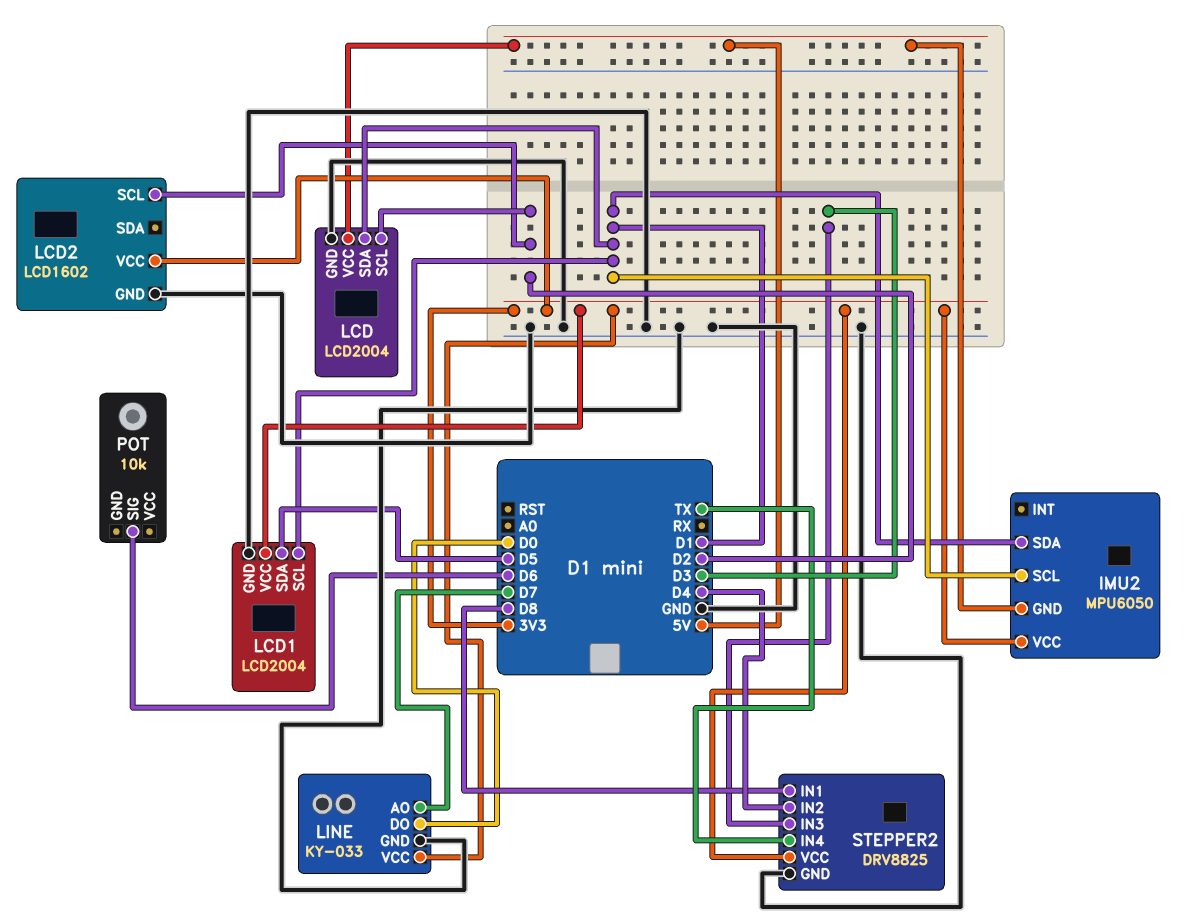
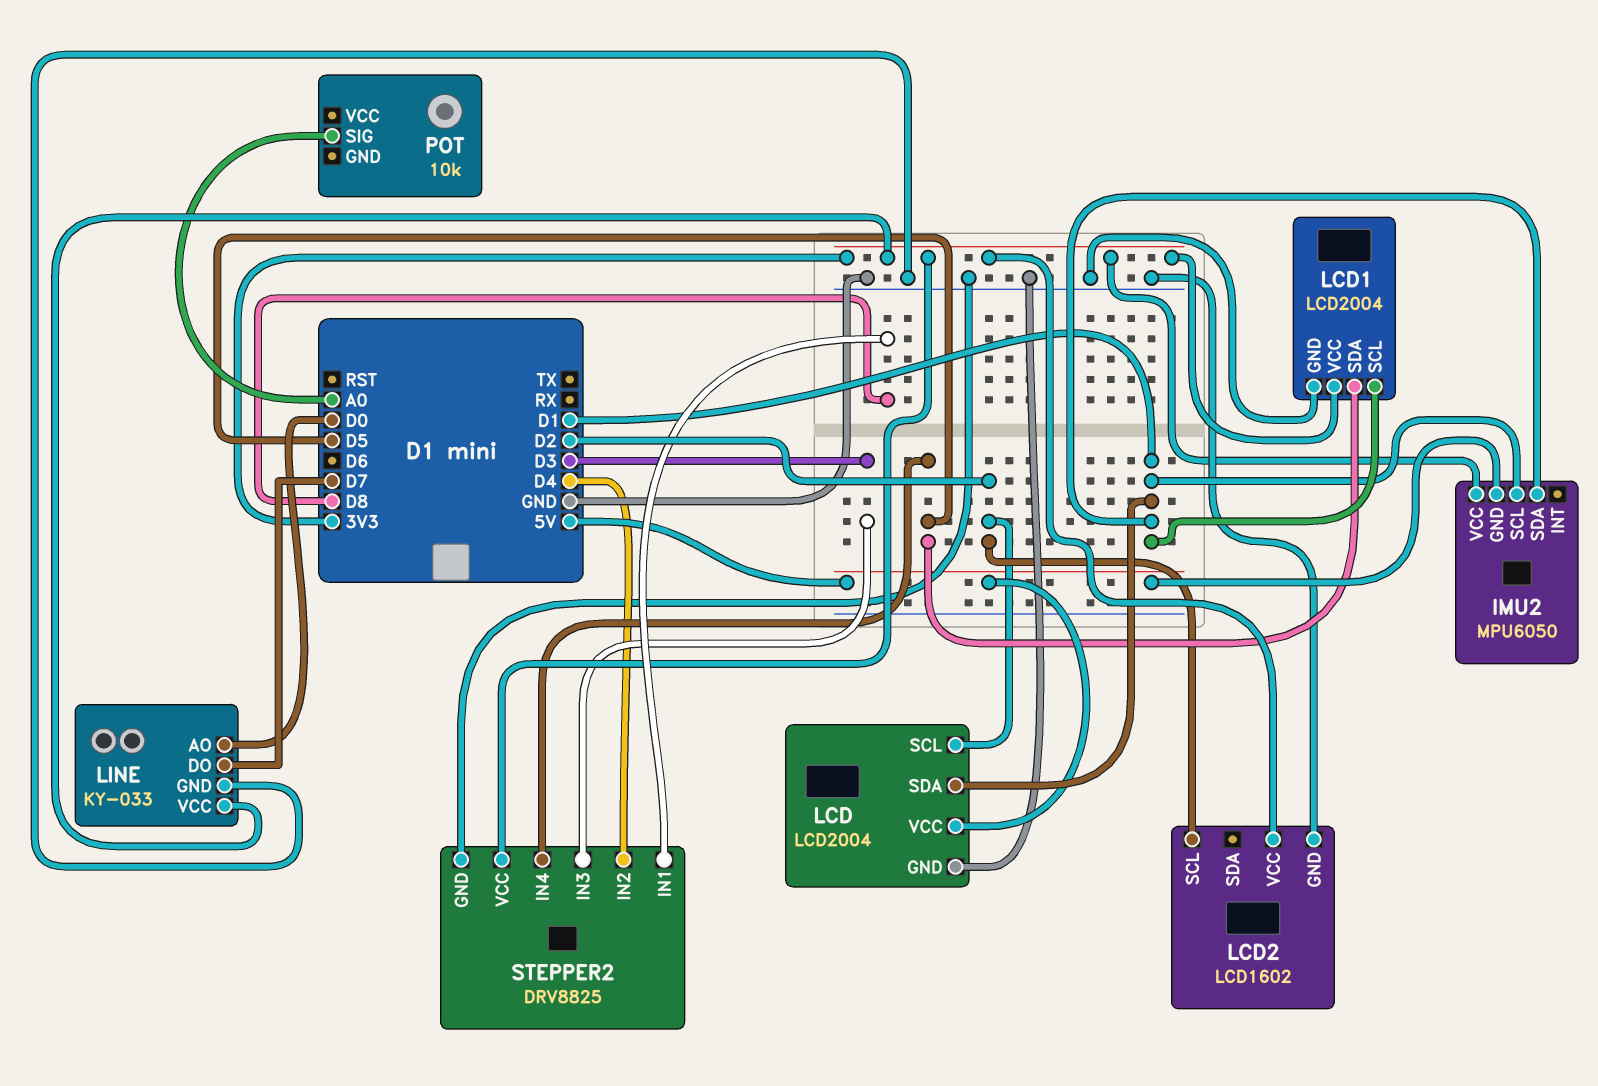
LINE pin AO: D7 -> D0
LINE pin DO: D0 -> D7
POT pin SIG: D6 -> A0
STEPPER2 pin IN4: TX -> D5

